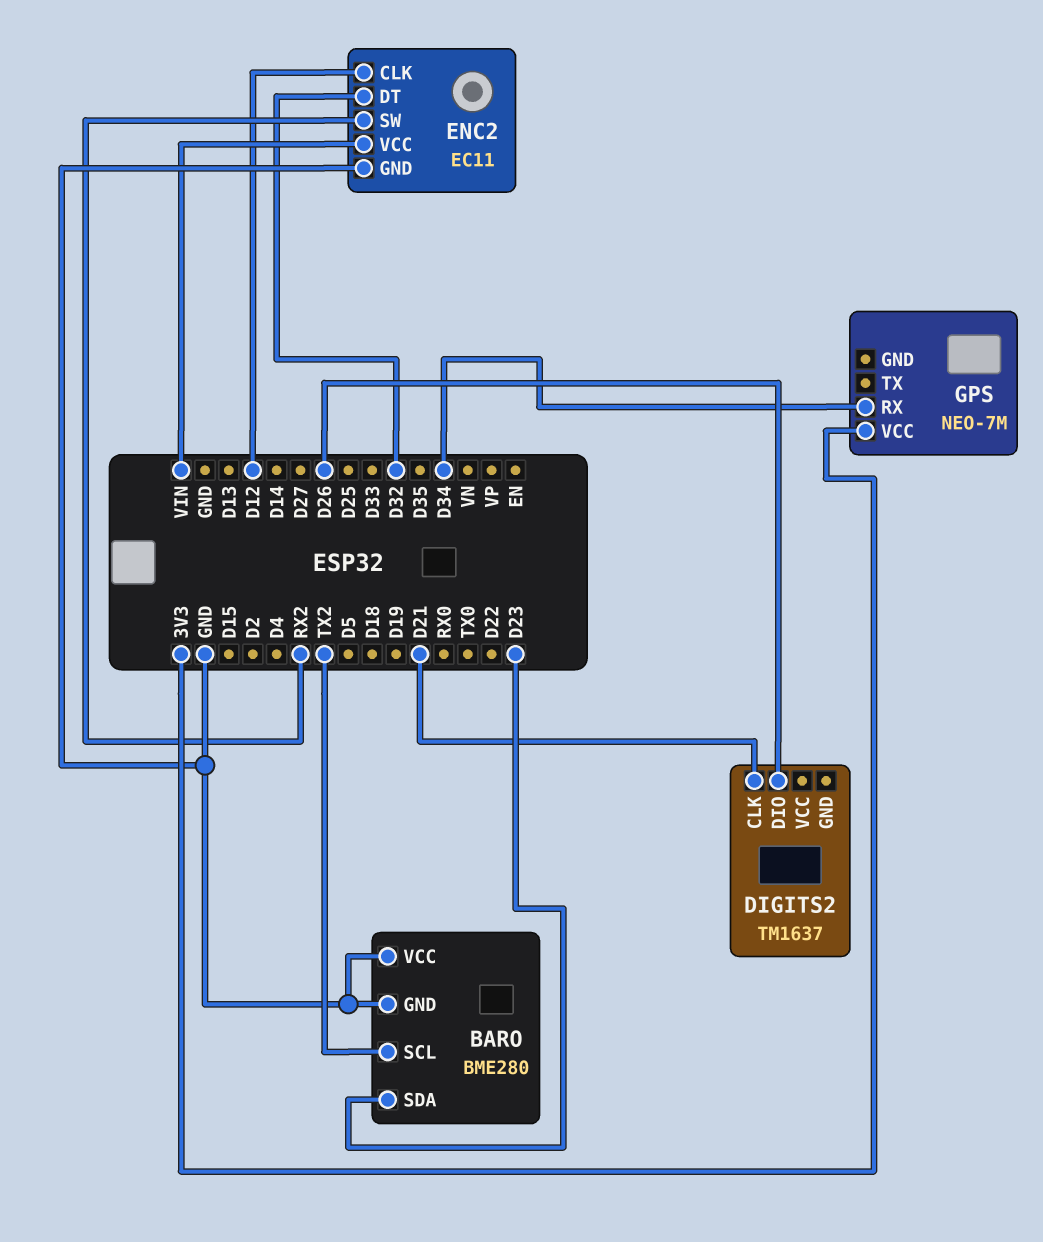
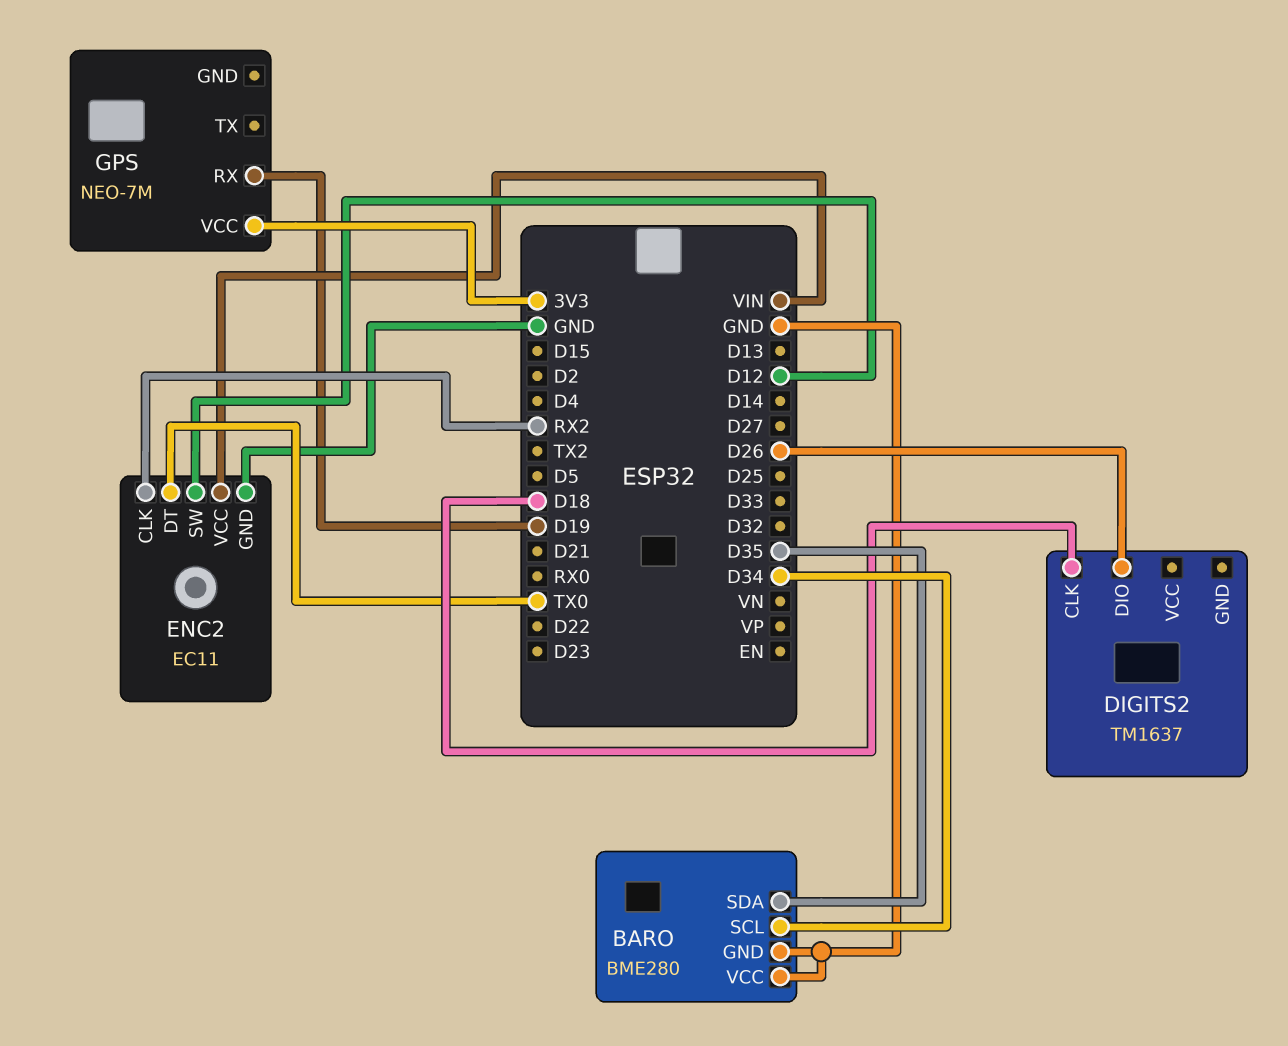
BARO pin SCL: TX2 -> D34
BARO pin SDA: D23 -> D35
DIGITS2 pin CLK: D21 -> D18
ENC2 pin CLK: D12 -> RX2
ENC2 pin DT: D32 -> TX0
ENC2 pin SW: RX2 -> D12
GPS pin RX: D34 -> D19

